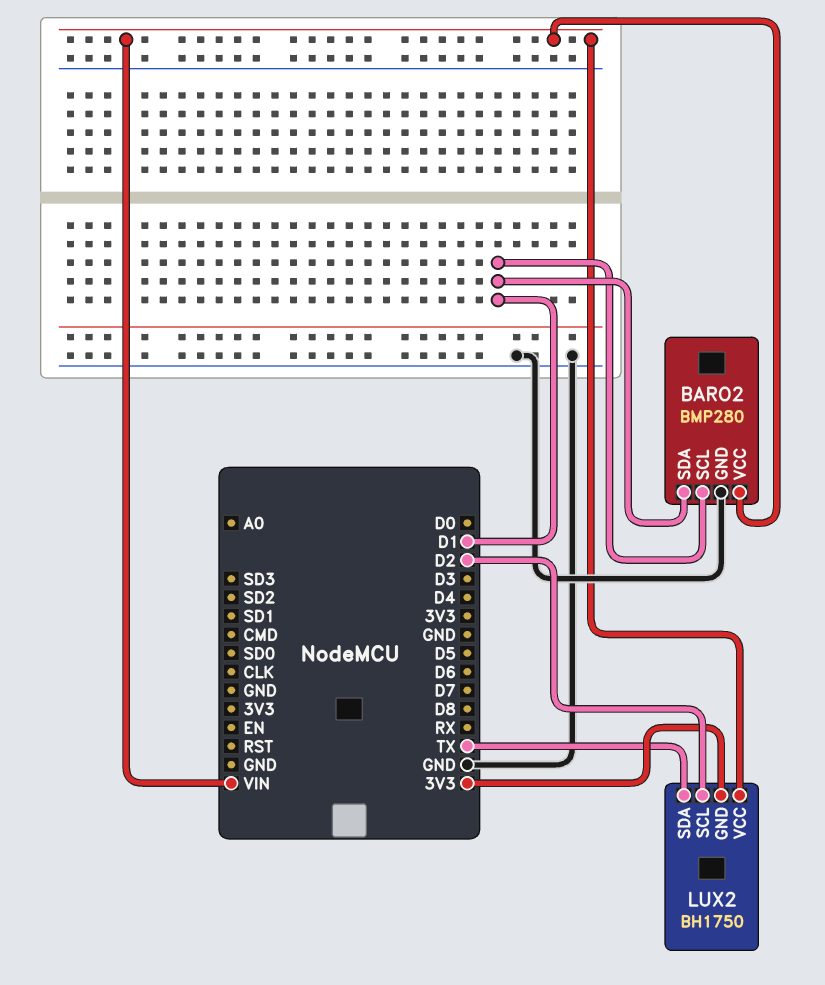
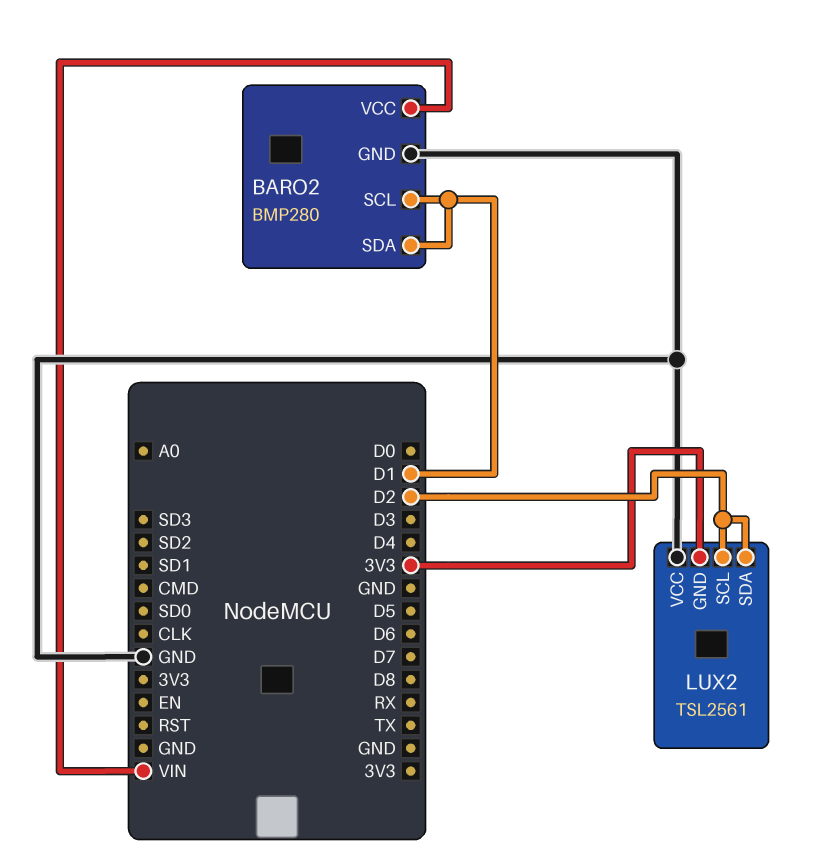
LUX2: BH1750 -> TSL2561
LUX2 pin SDA: TX -> D2
LUX2 pin VCC: VIN -> GND

